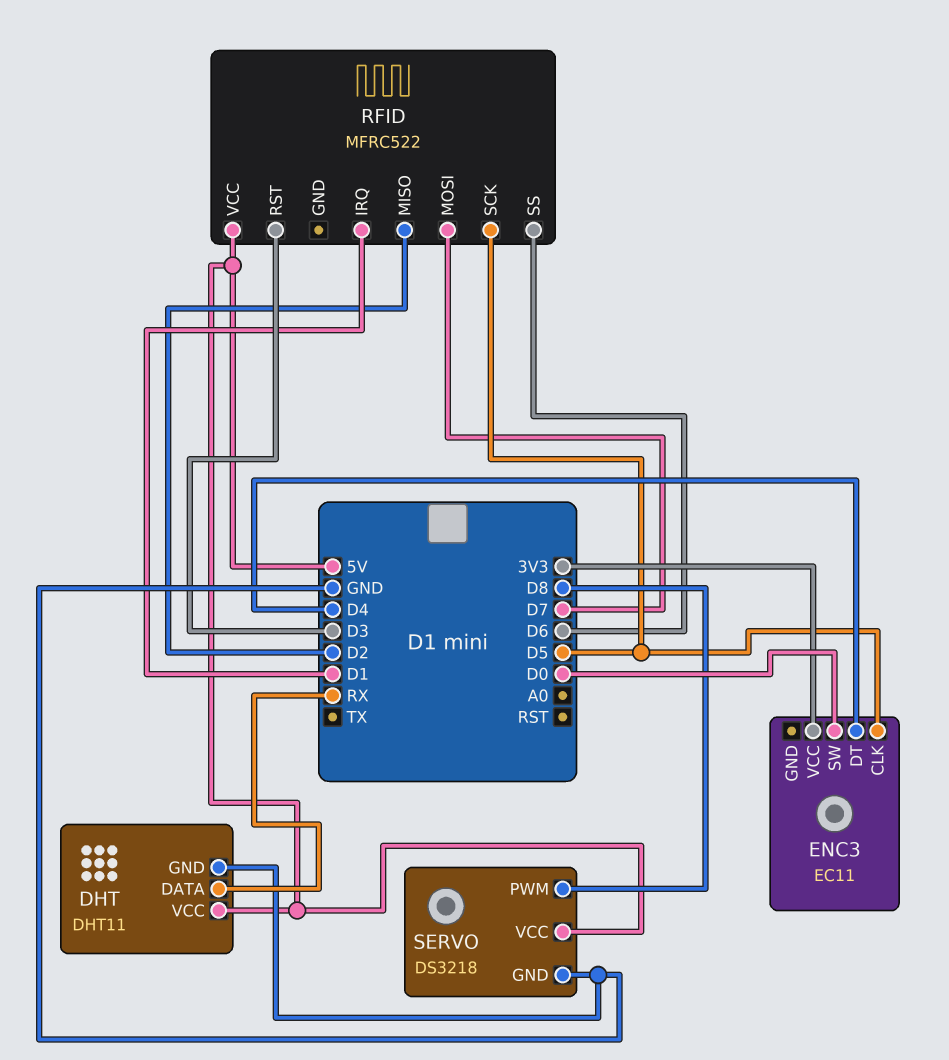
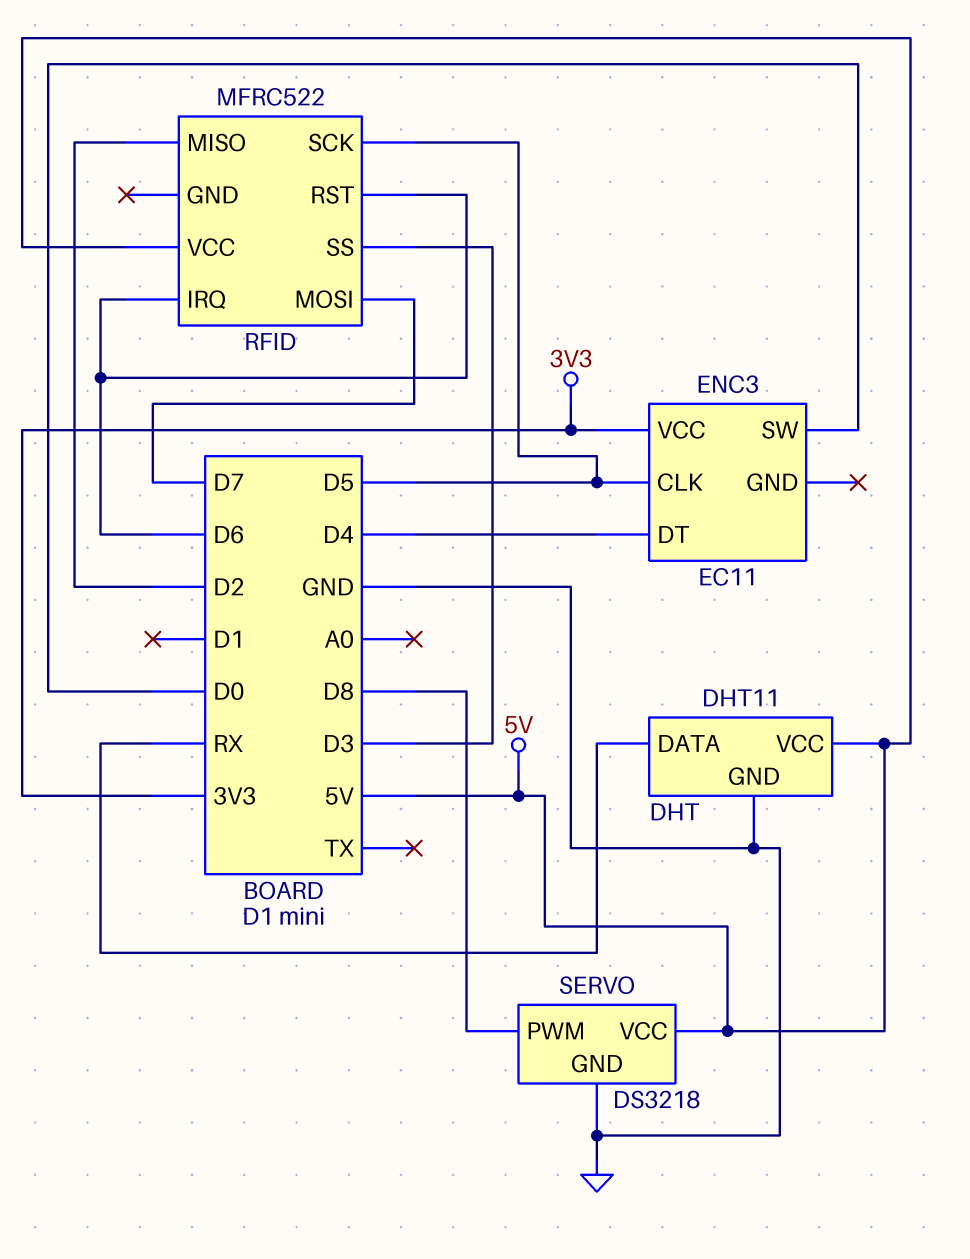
RFID pin IRQ: D1 -> D6
RFID pin RST: D3 -> D6
RFID pin SS: D6 -> D3

